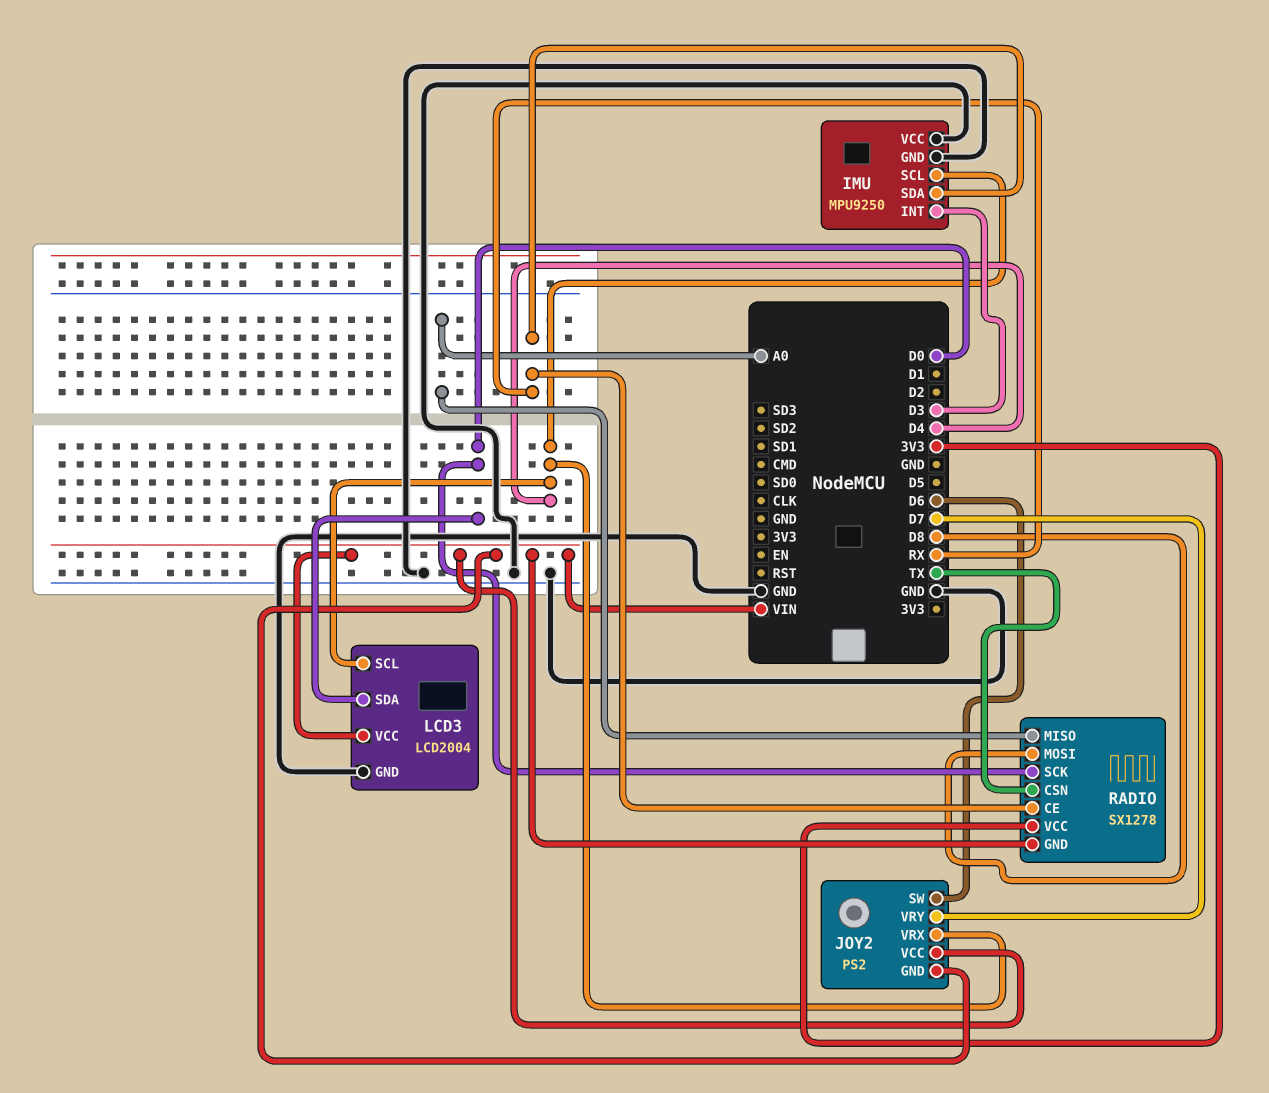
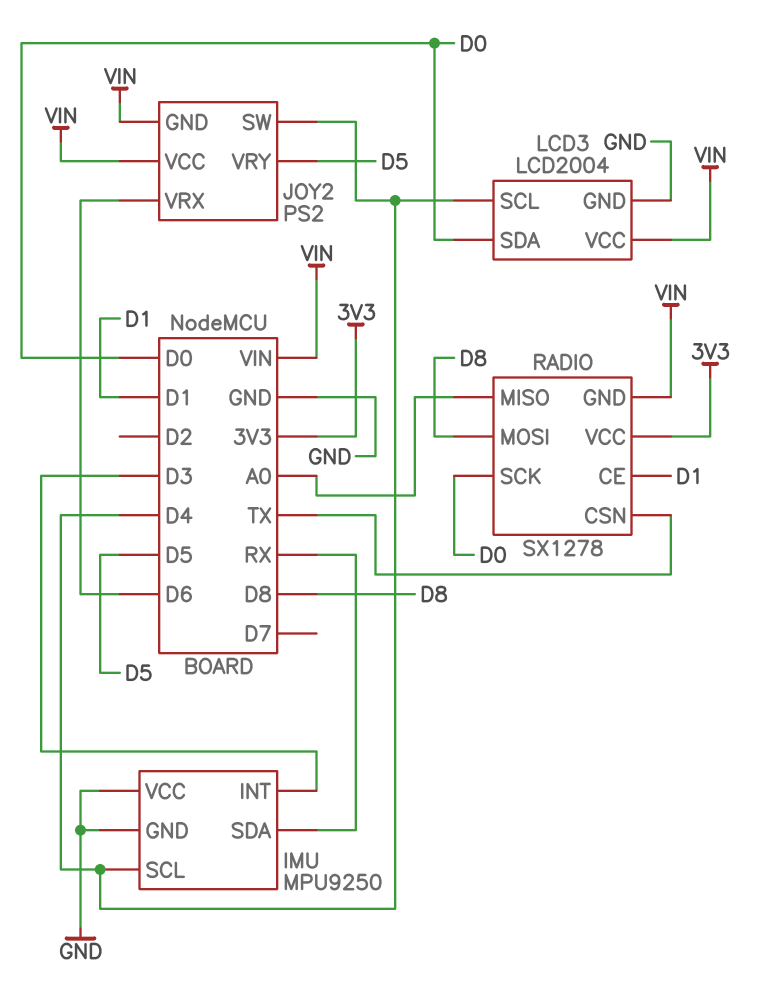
JOY2 pin SW: D6 -> D4
JOY2 pin VRX: D4 -> D6
JOY2 pin VRY: D7 -> D5
RADIO pin CE: RX -> D1

